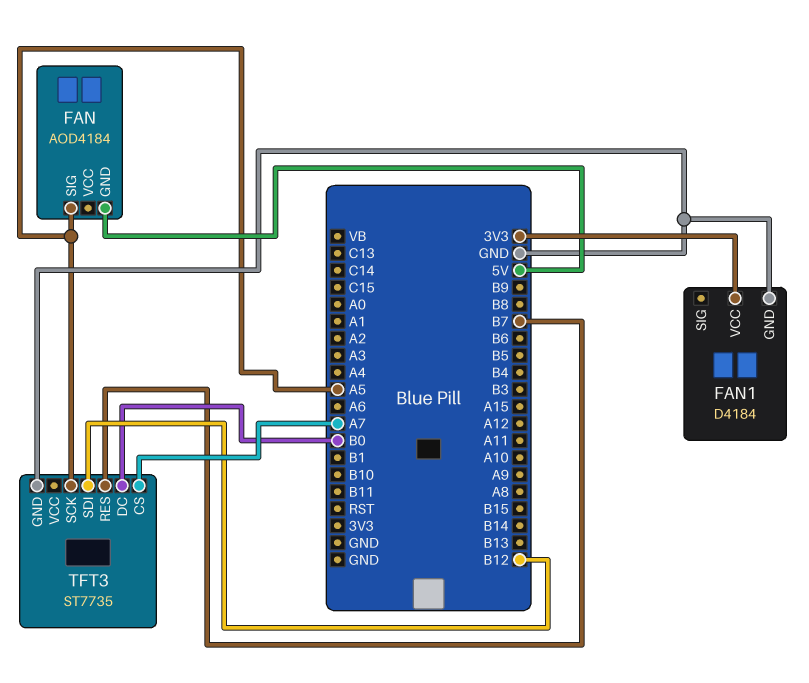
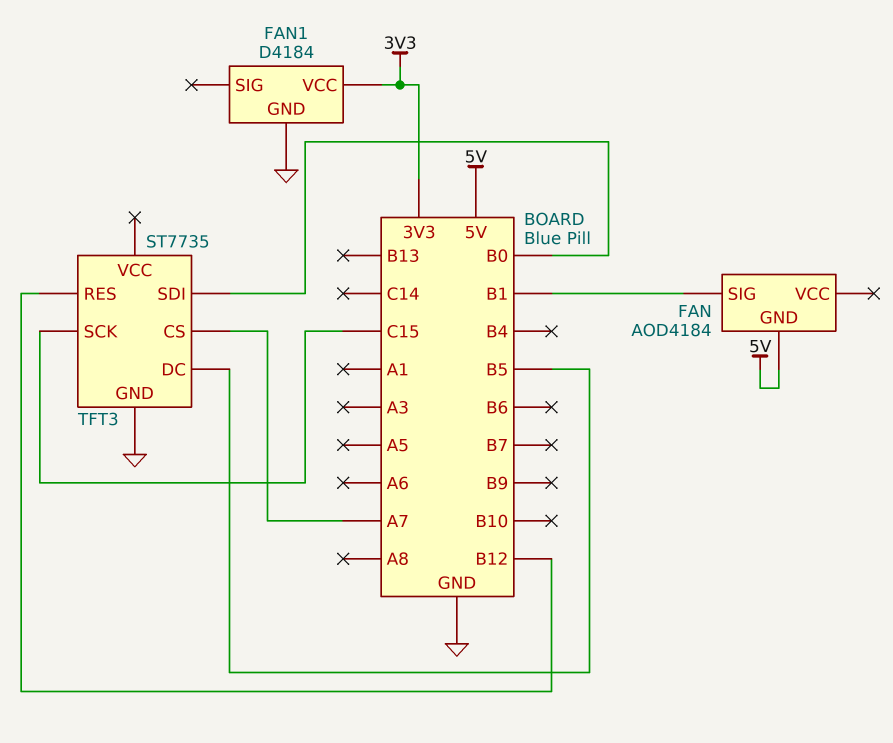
FAN pin SIG: A5 -> B1
TFT3 pin DC: B0 -> B5
TFT3 pin RES: B7 -> B12
TFT3 pin SCK: A5 -> C15
TFT3 pin SDI: B12 -> B0

